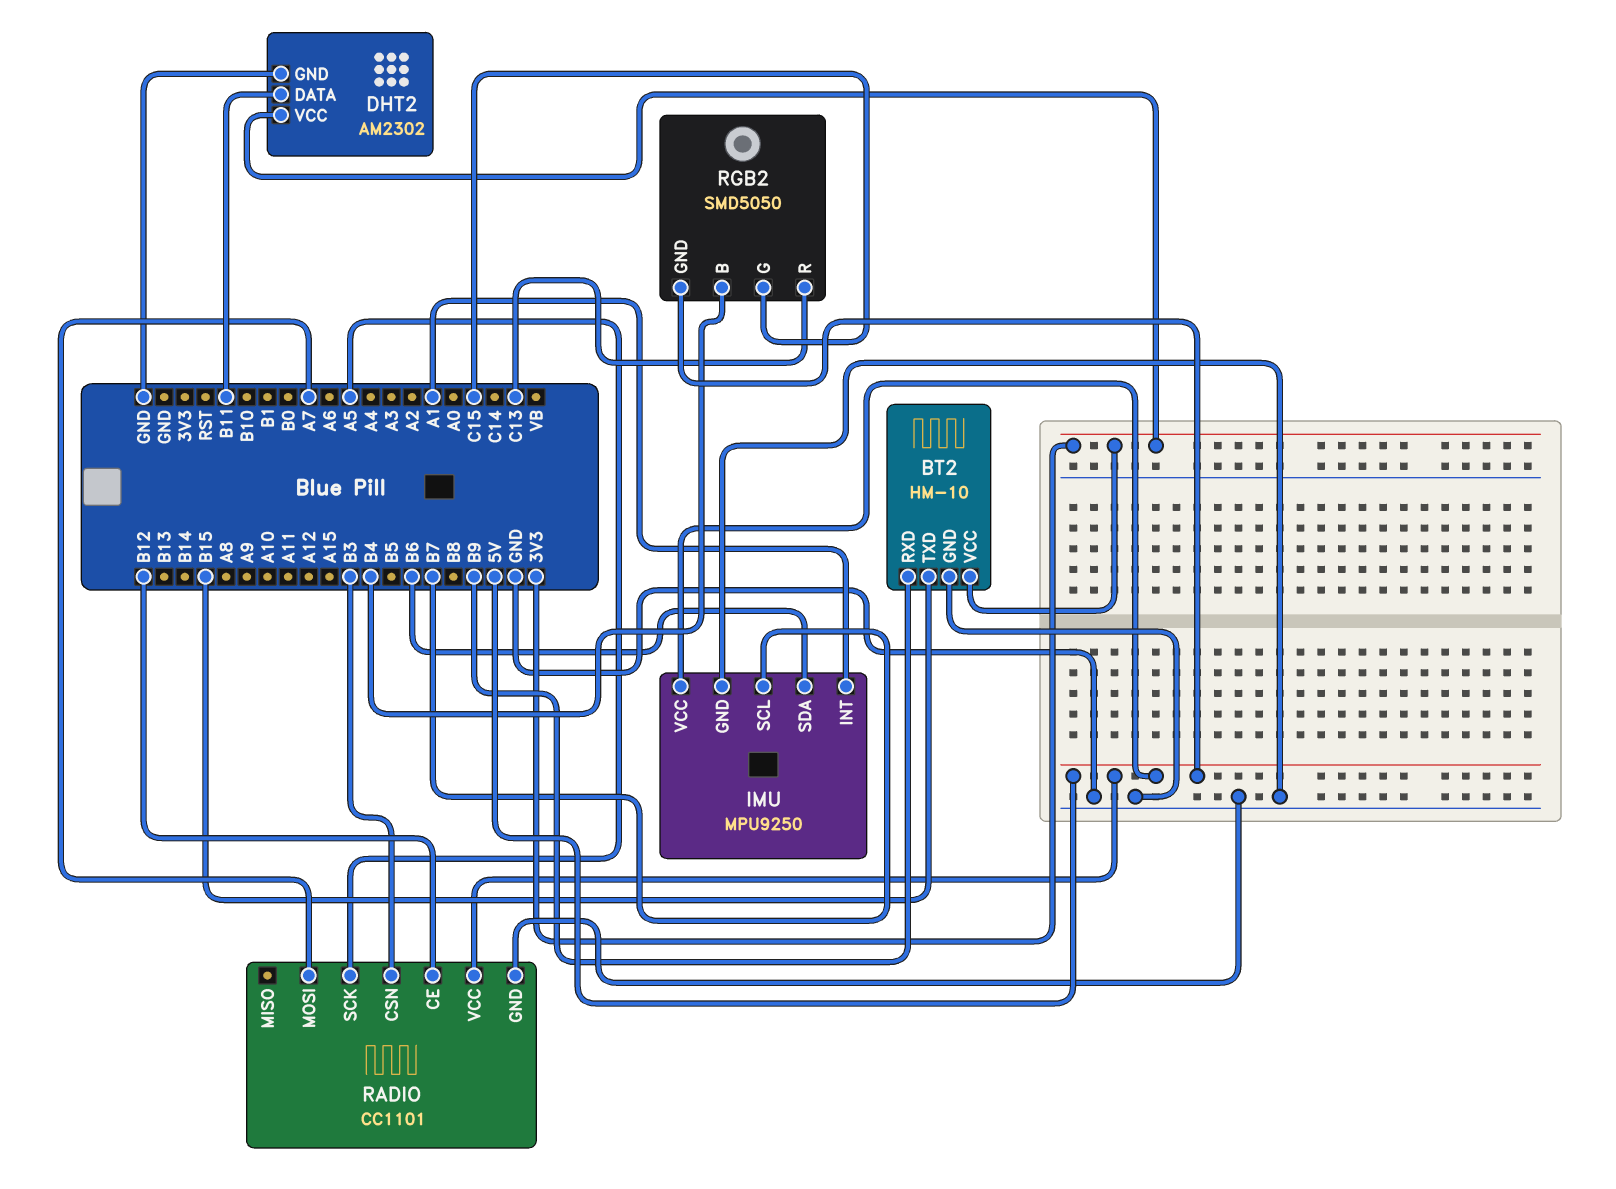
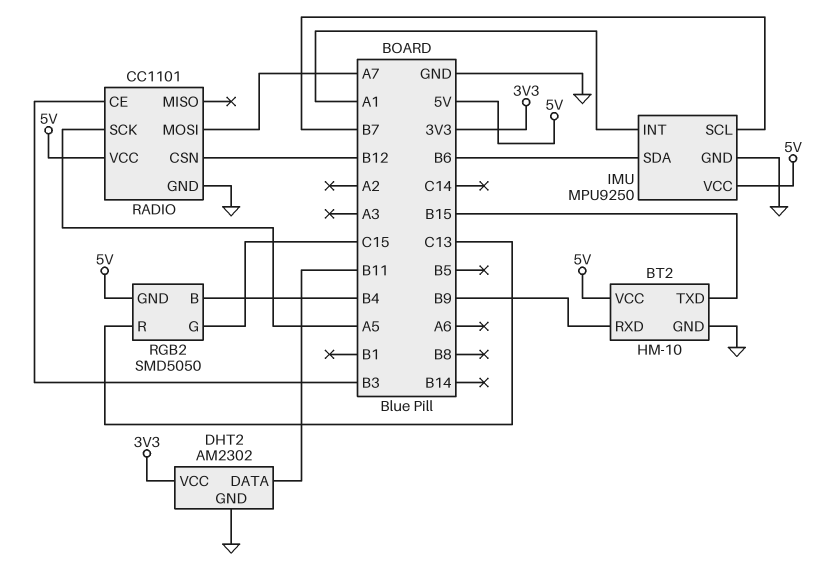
BT2 pin VCC: 3V3 -> 5V
RADIO pin CE: B12 -> B3
RADIO pin CSN: B3 -> B12

